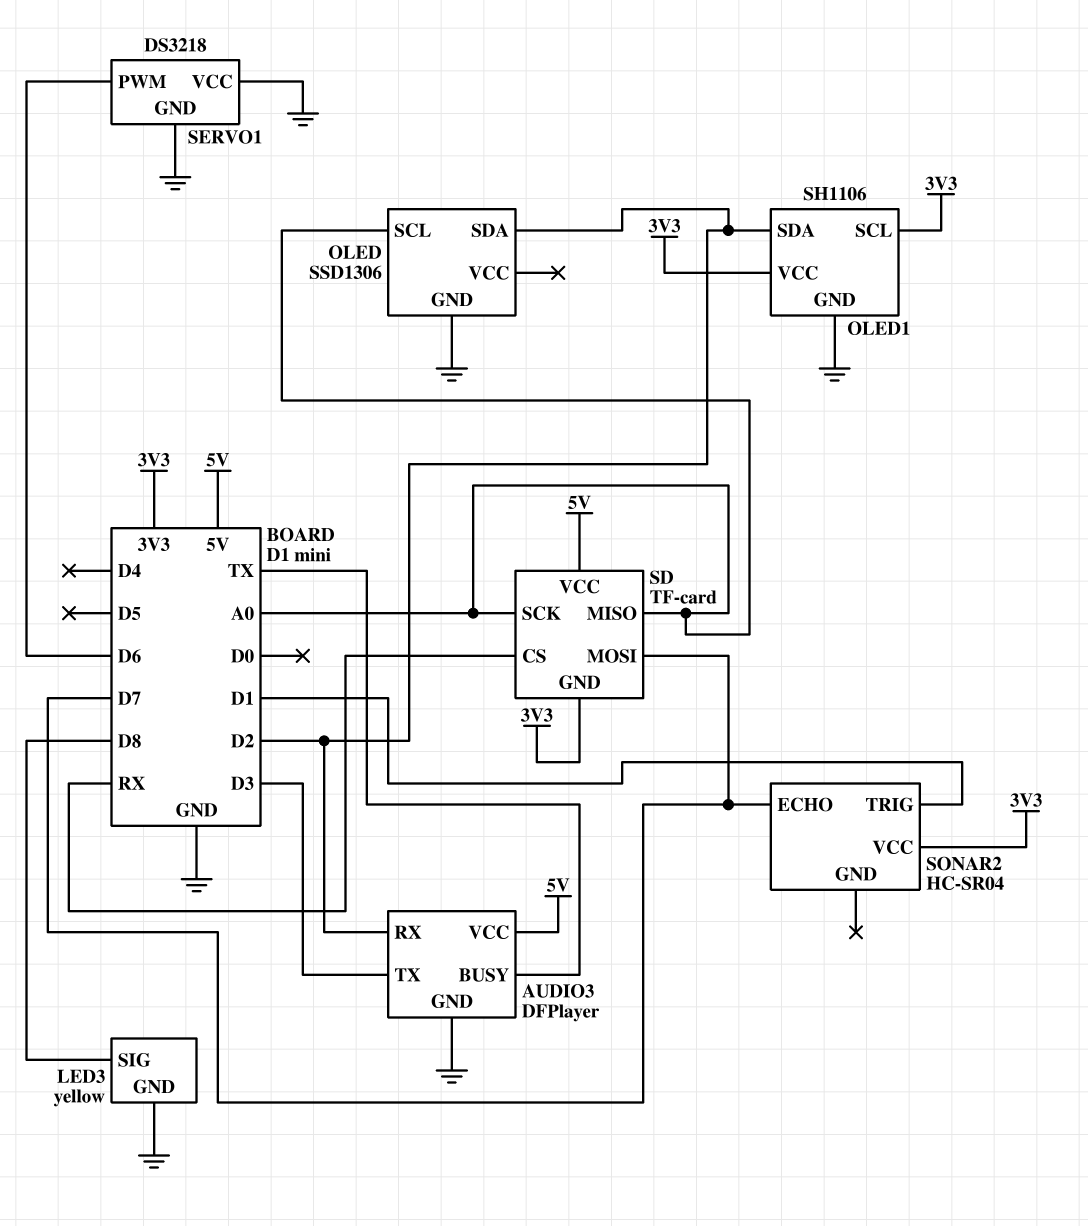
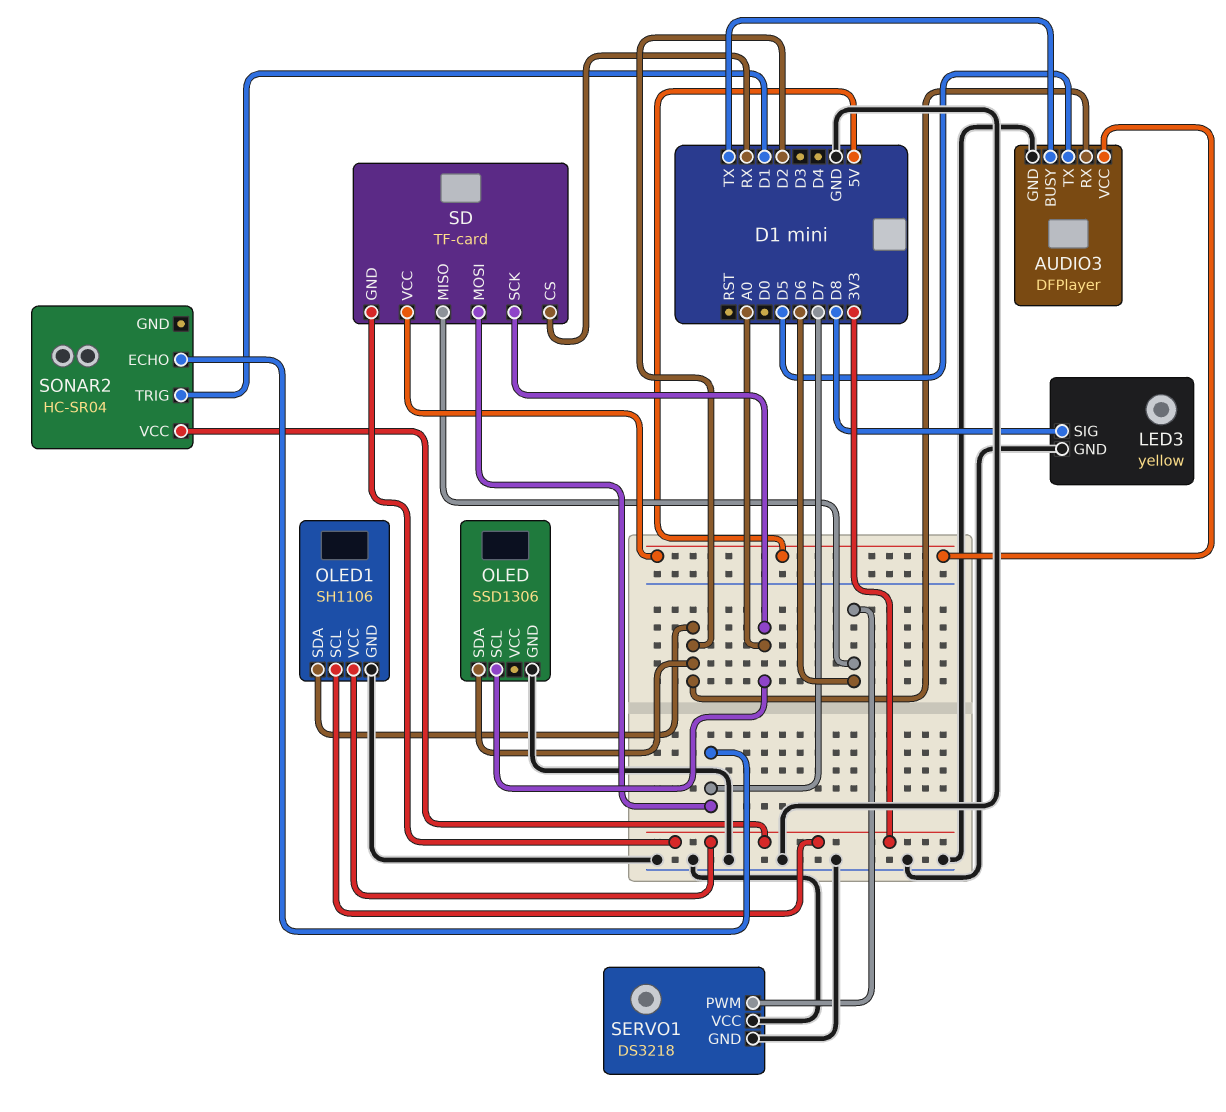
AUDIO3 pin TX: D3 -> D5
SD pin MISO: A0 -> D6

